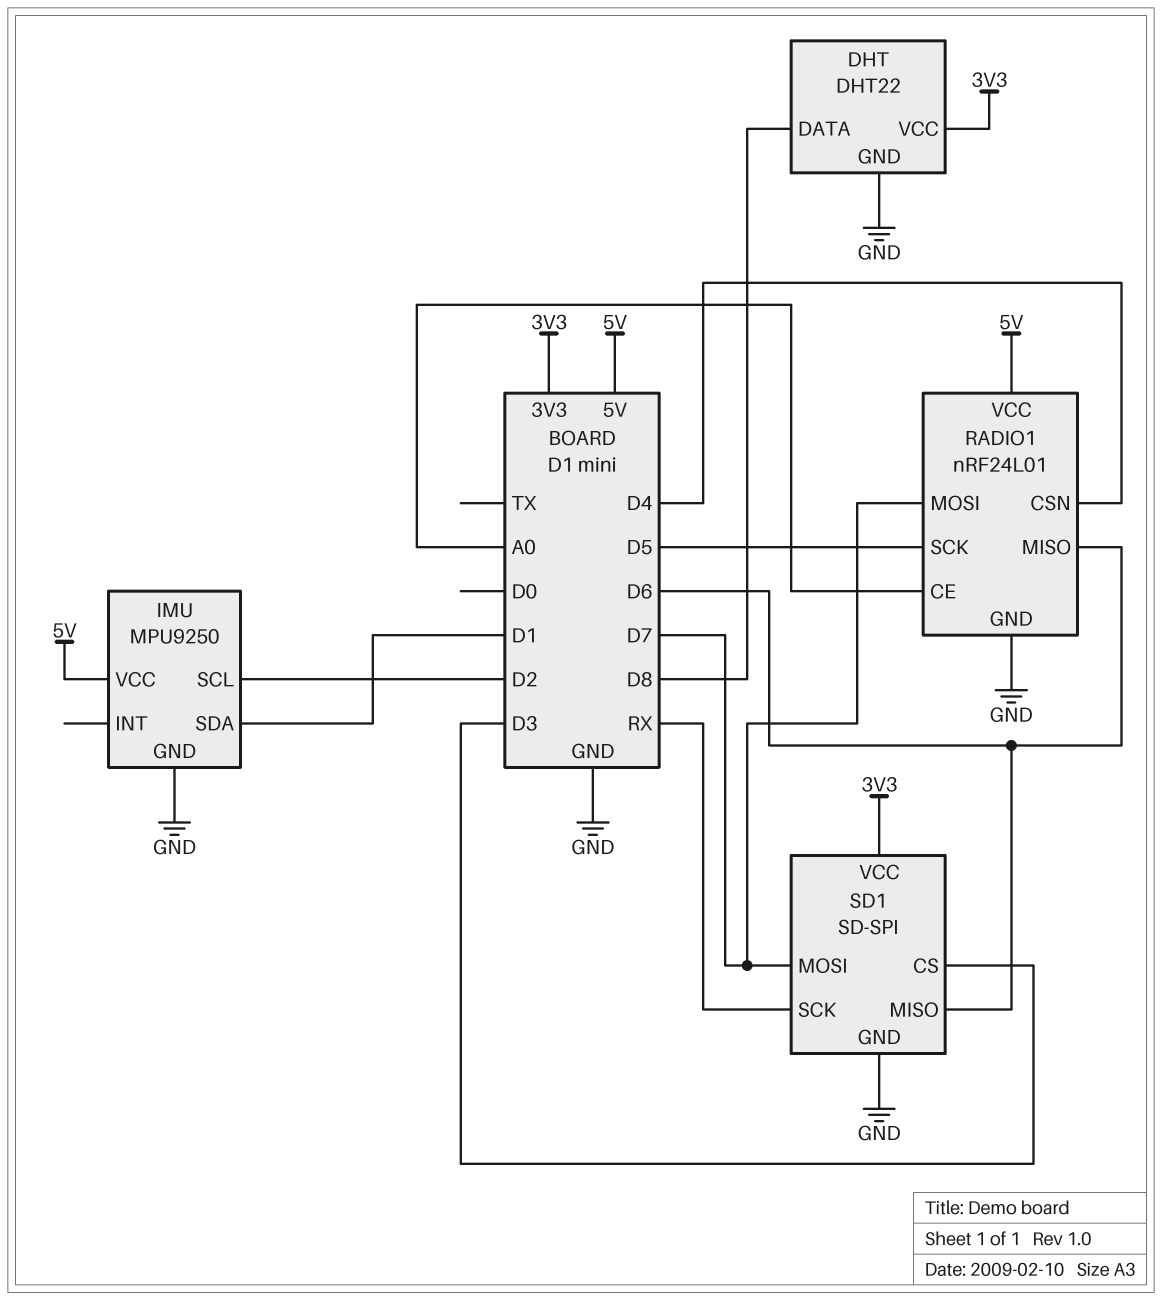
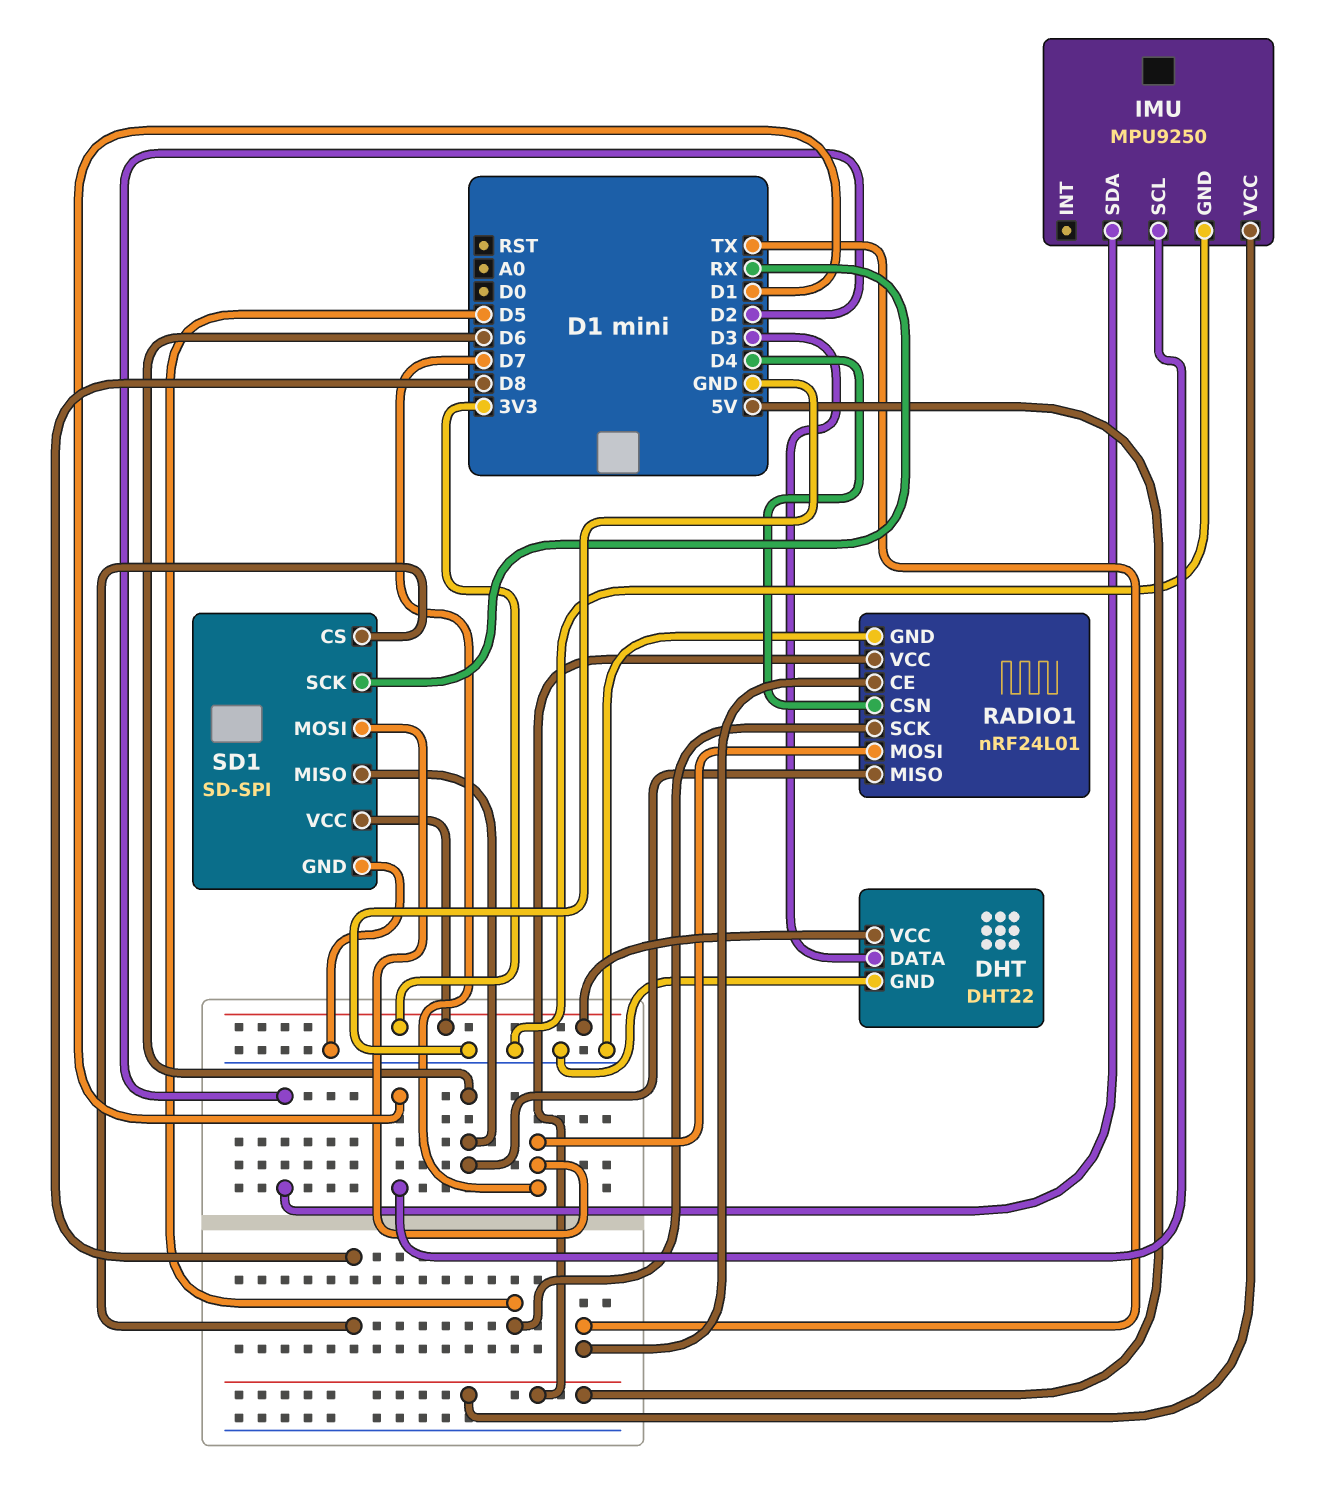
DHT pin DATA: D8 -> D3
IMU pin SCL: D2 -> D1
IMU pin SDA: D1 -> D2
RADIO1 pin CE: A0 -> TX
SD1 pin CS: D3 -> D8

